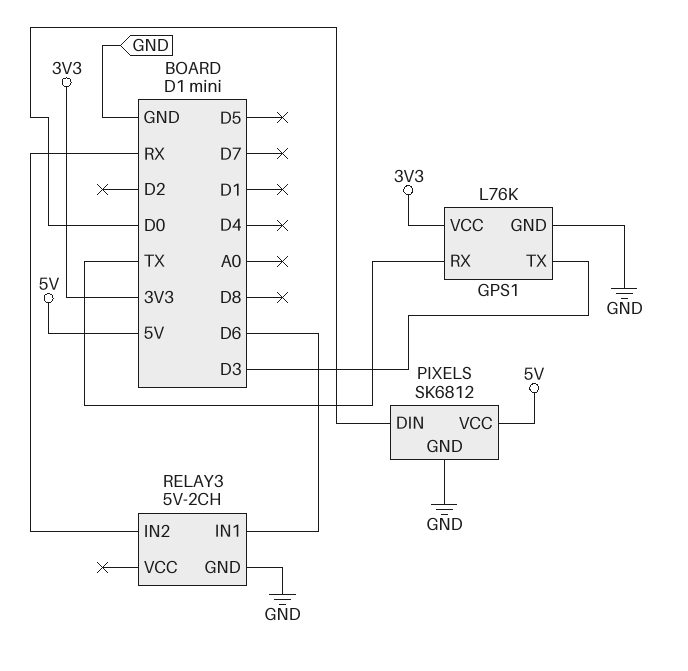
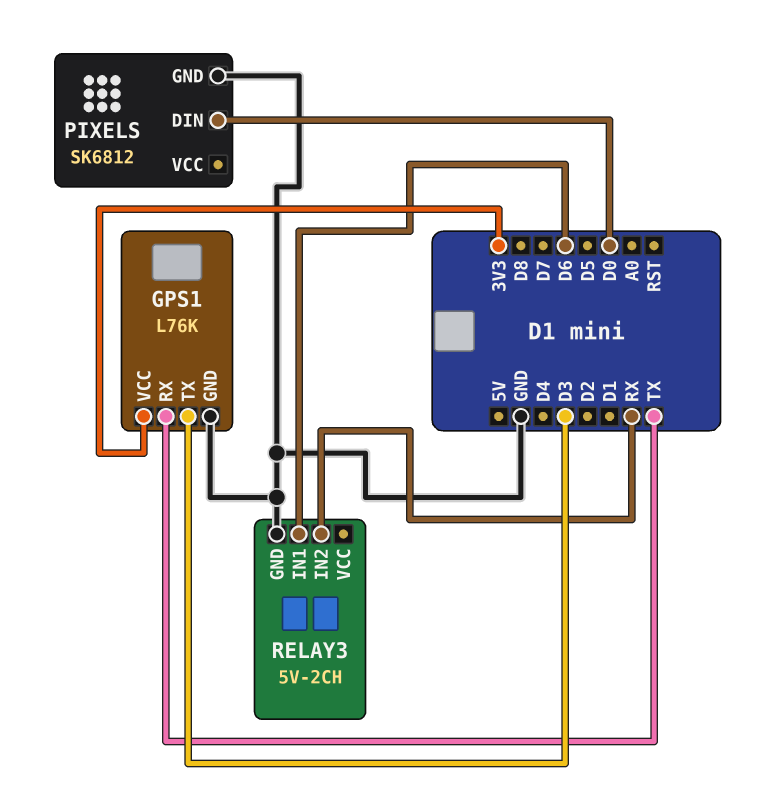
PIXELS pin VCC: 5V -> none

